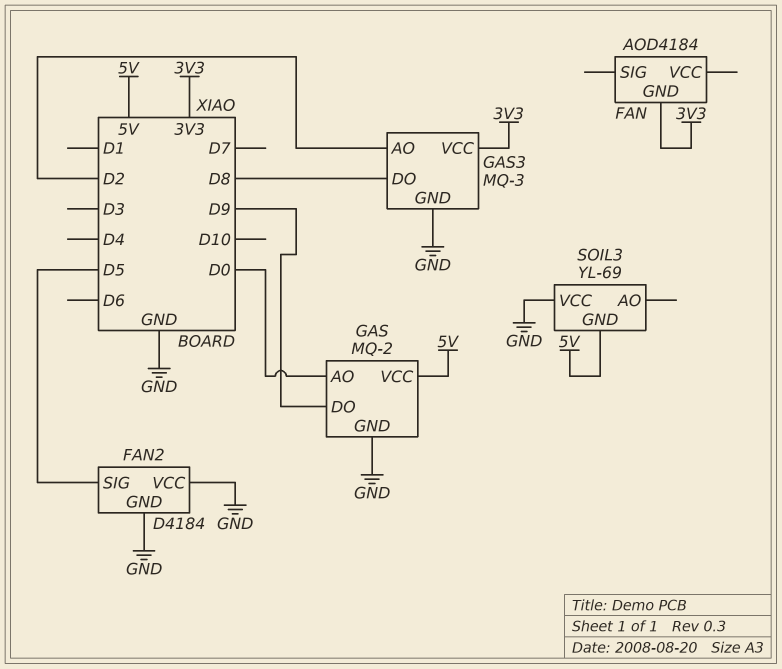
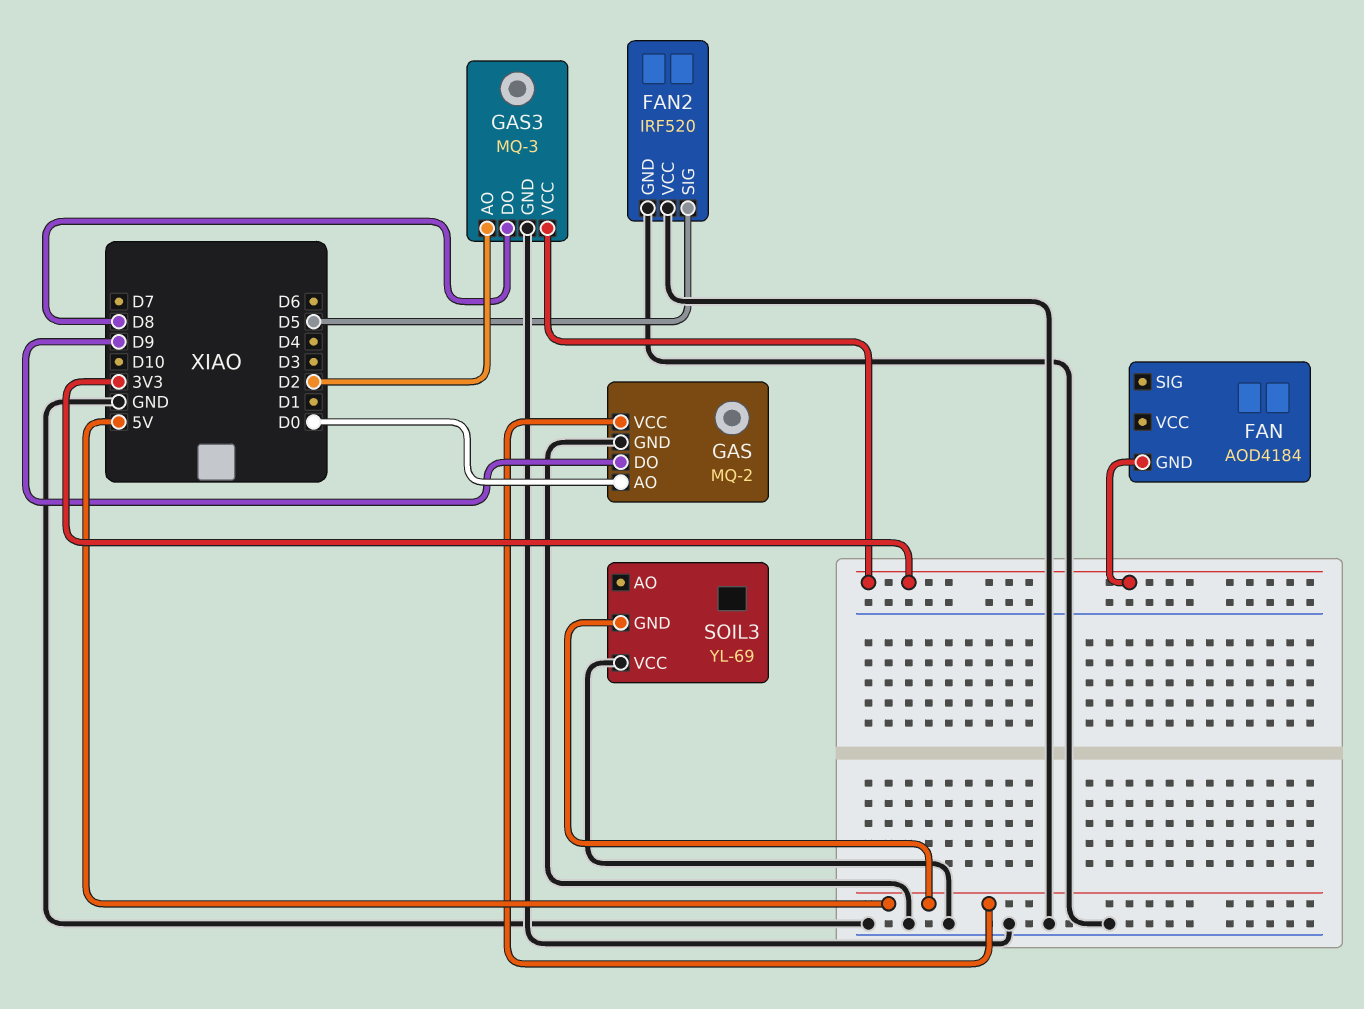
FAN2: D4184 -> IRF520

